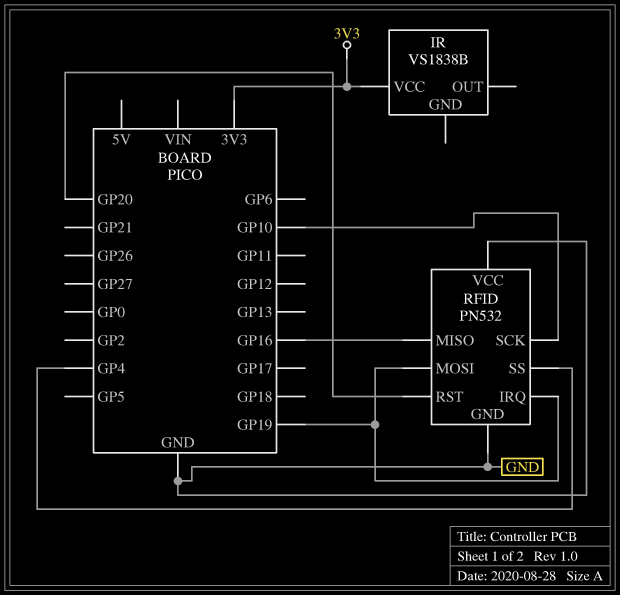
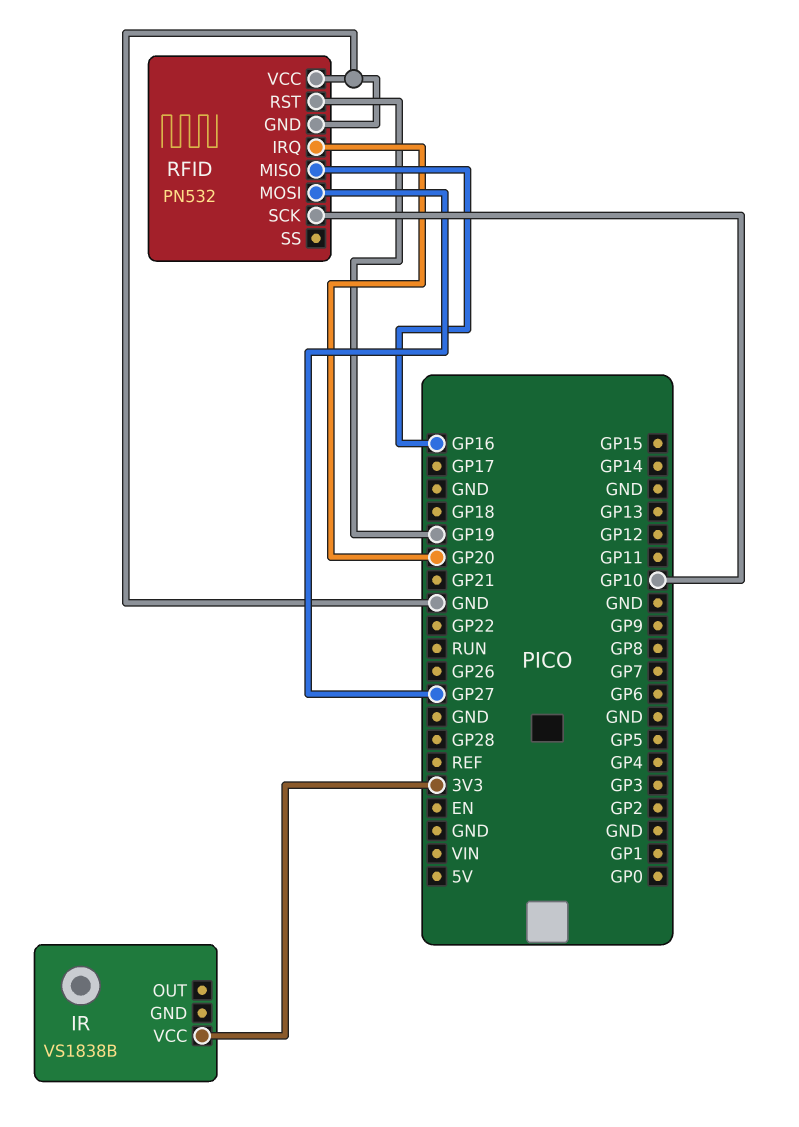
RFID pin IRQ: GP19 -> GP20
RFID pin MOSI: GP19 -> GP27
RFID pin RST: GP20 -> GP19
RFID pin SS: GP4 -> none

